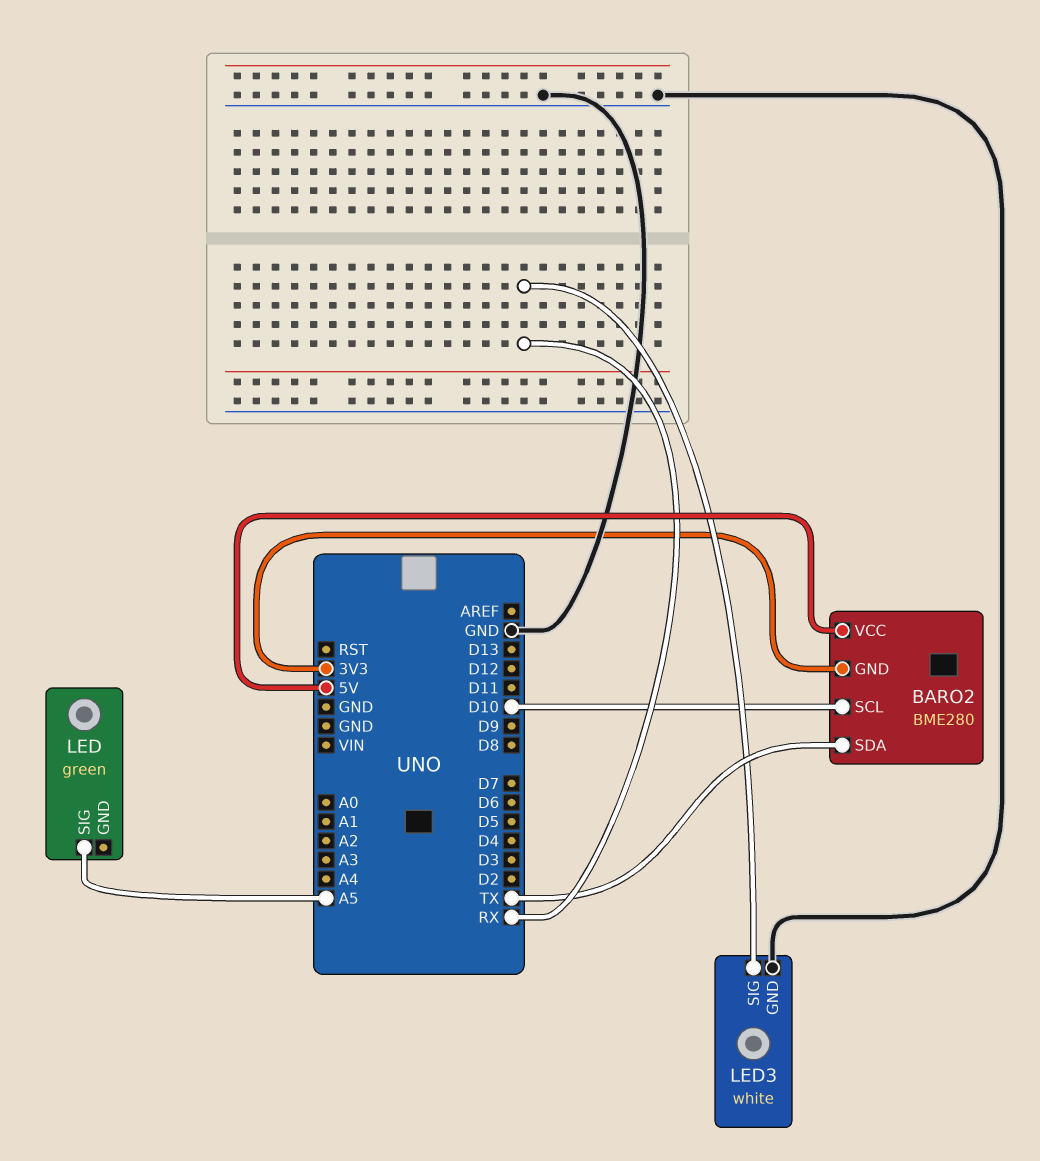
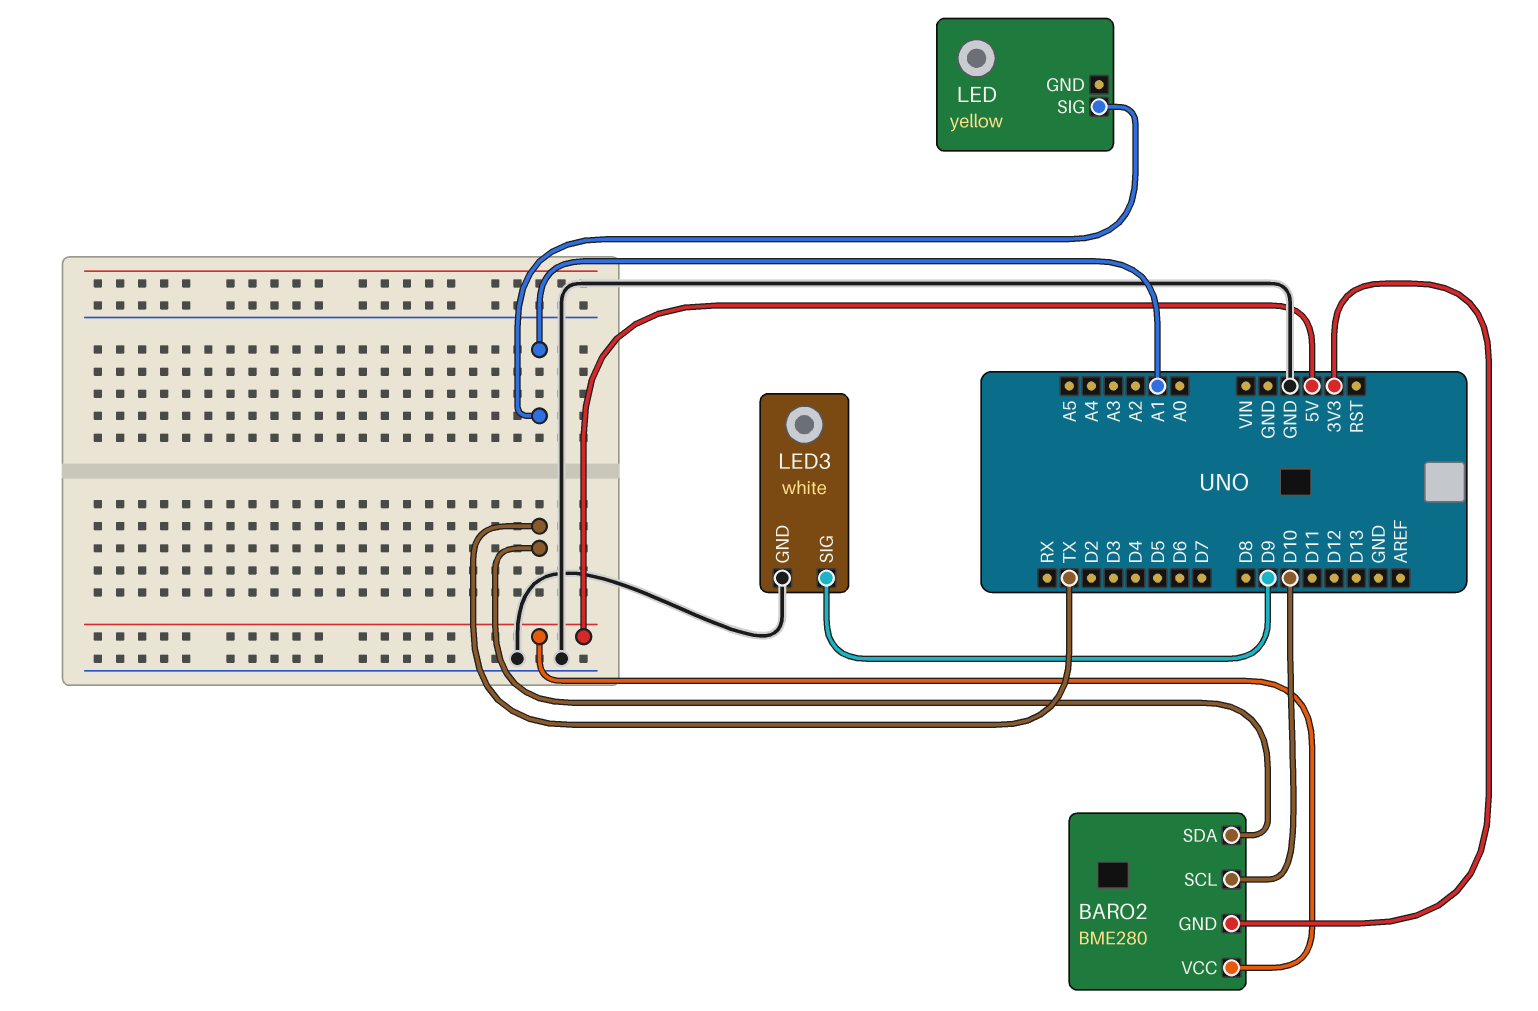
LED: green -> yellow
LED pin SIG: A5 -> A1
LED3 pin SIG: RX -> D9

